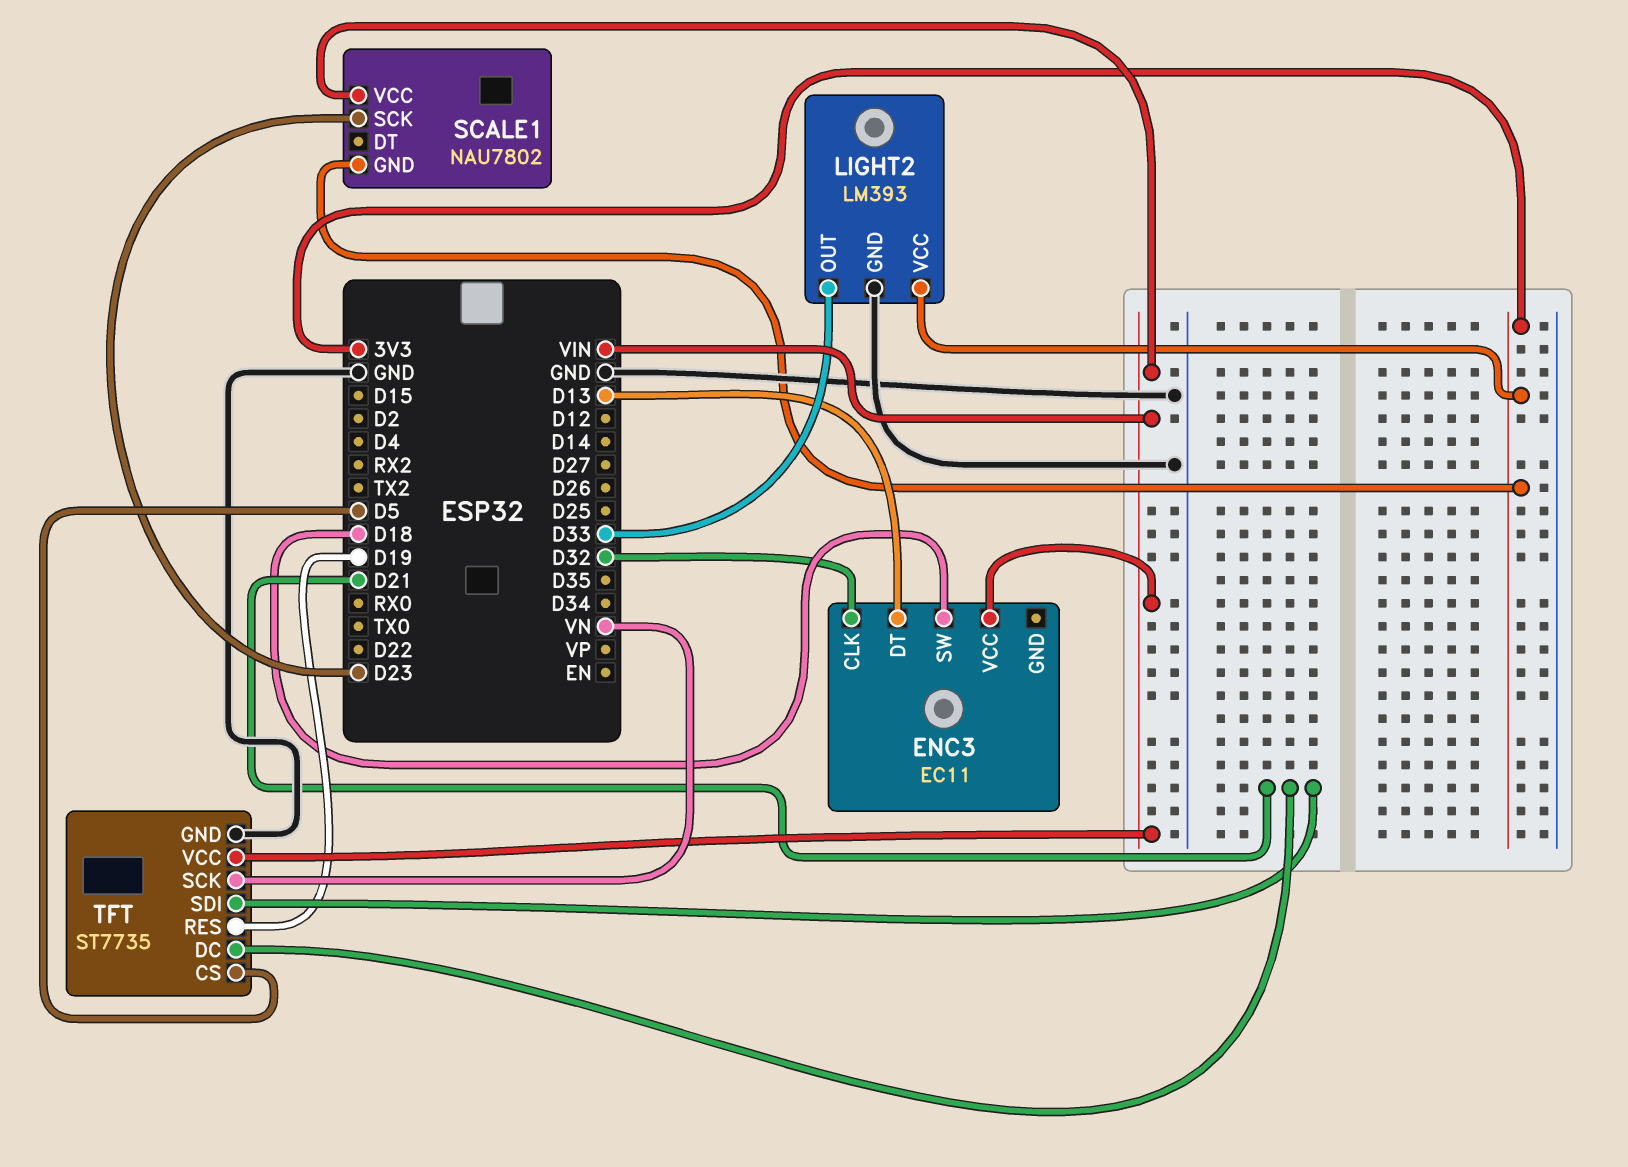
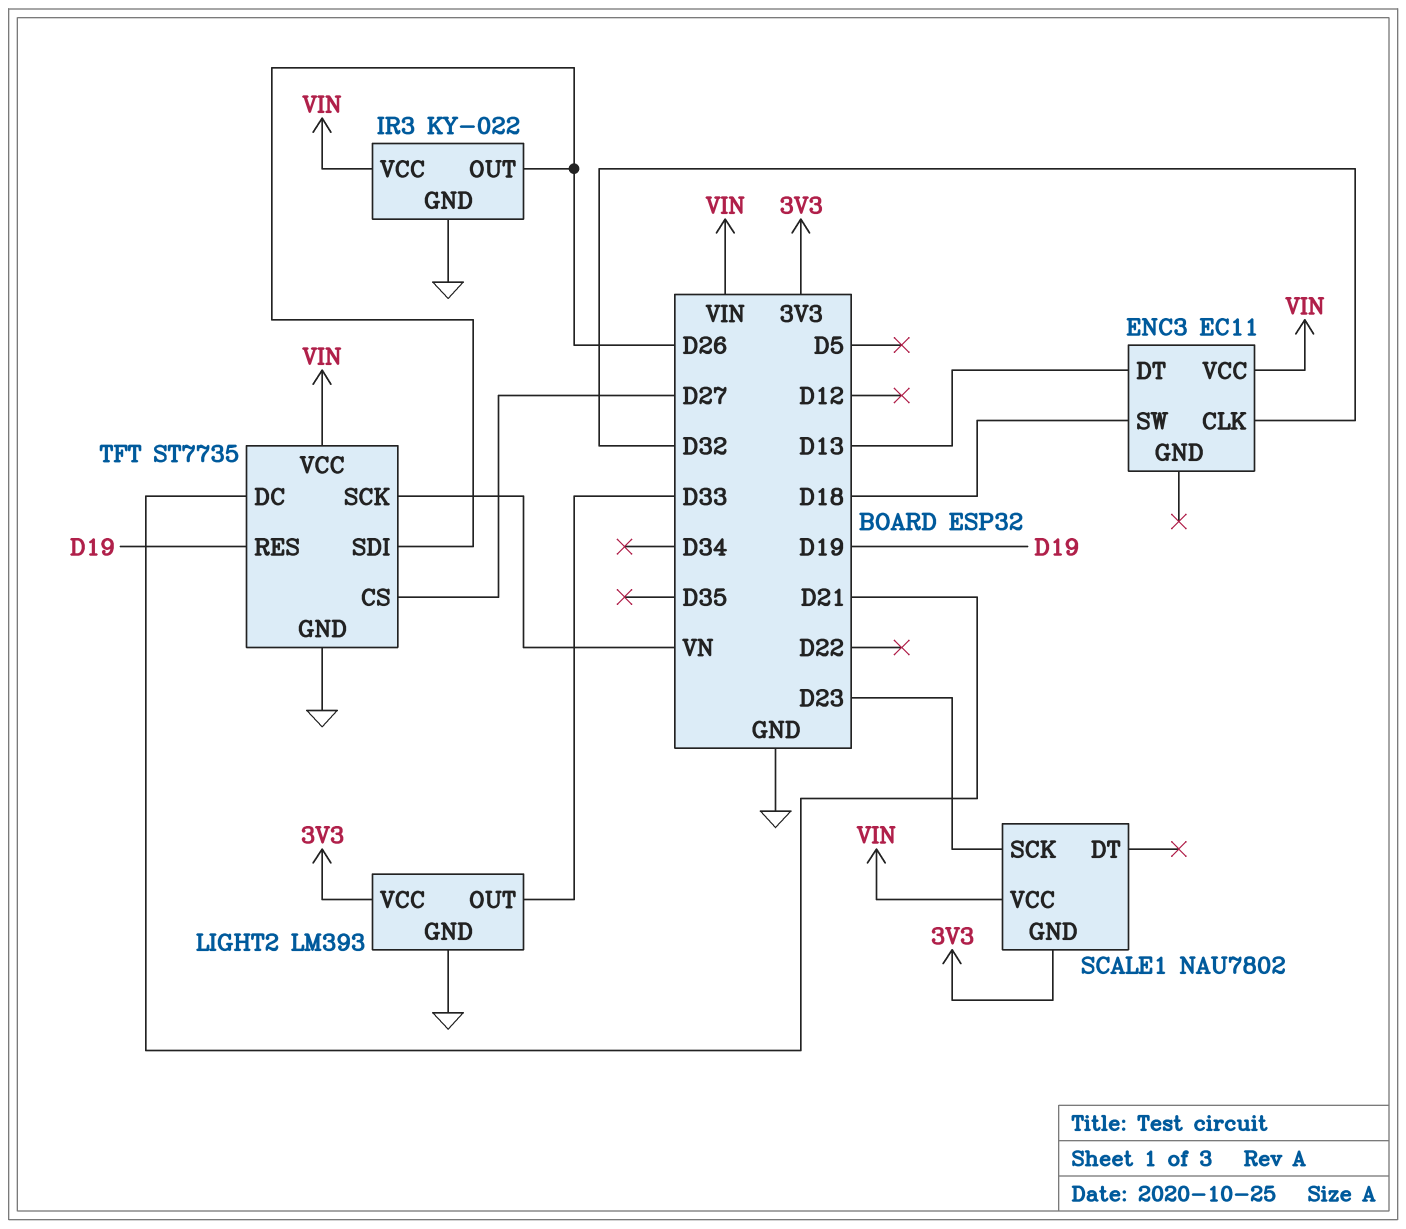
IR3: none -> KY-022
IR3 pin GND: none -> GND
IR3 pin OUT: none -> D26
IR3 pin VCC: none -> VIN
TFT pin CS: D5 -> D27
TFT pin SDI: D21 -> D26

